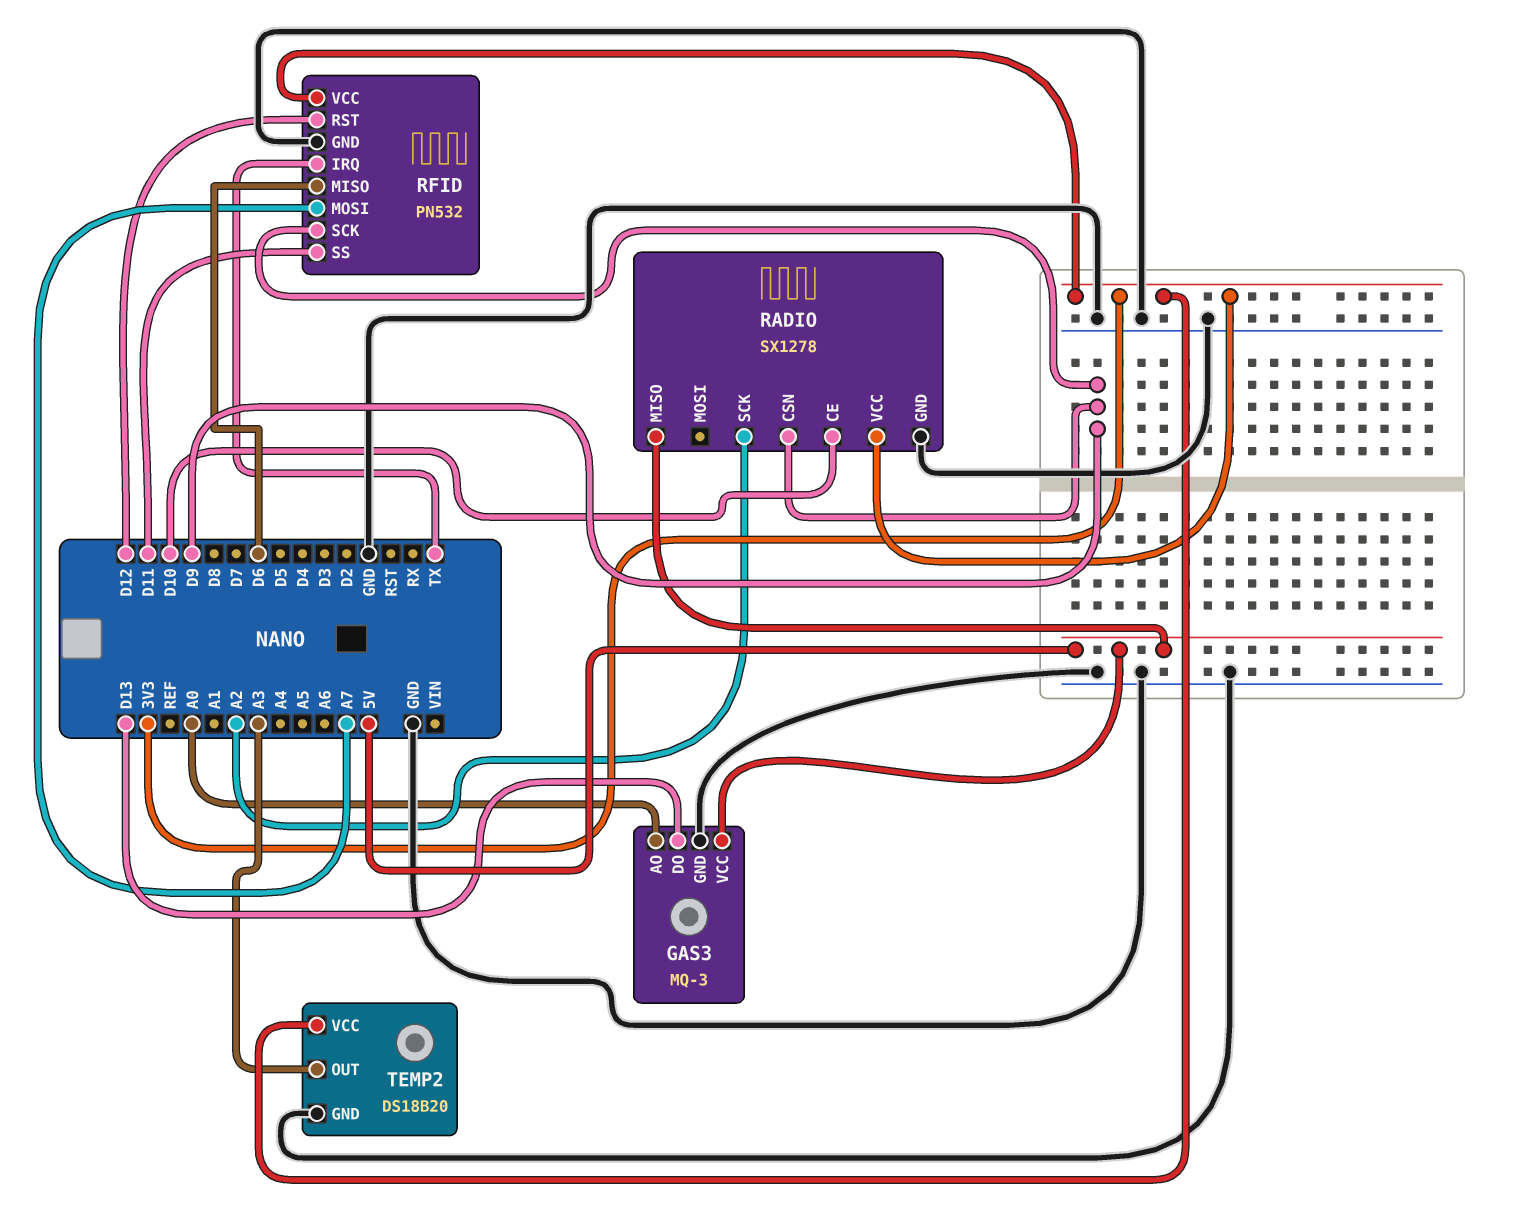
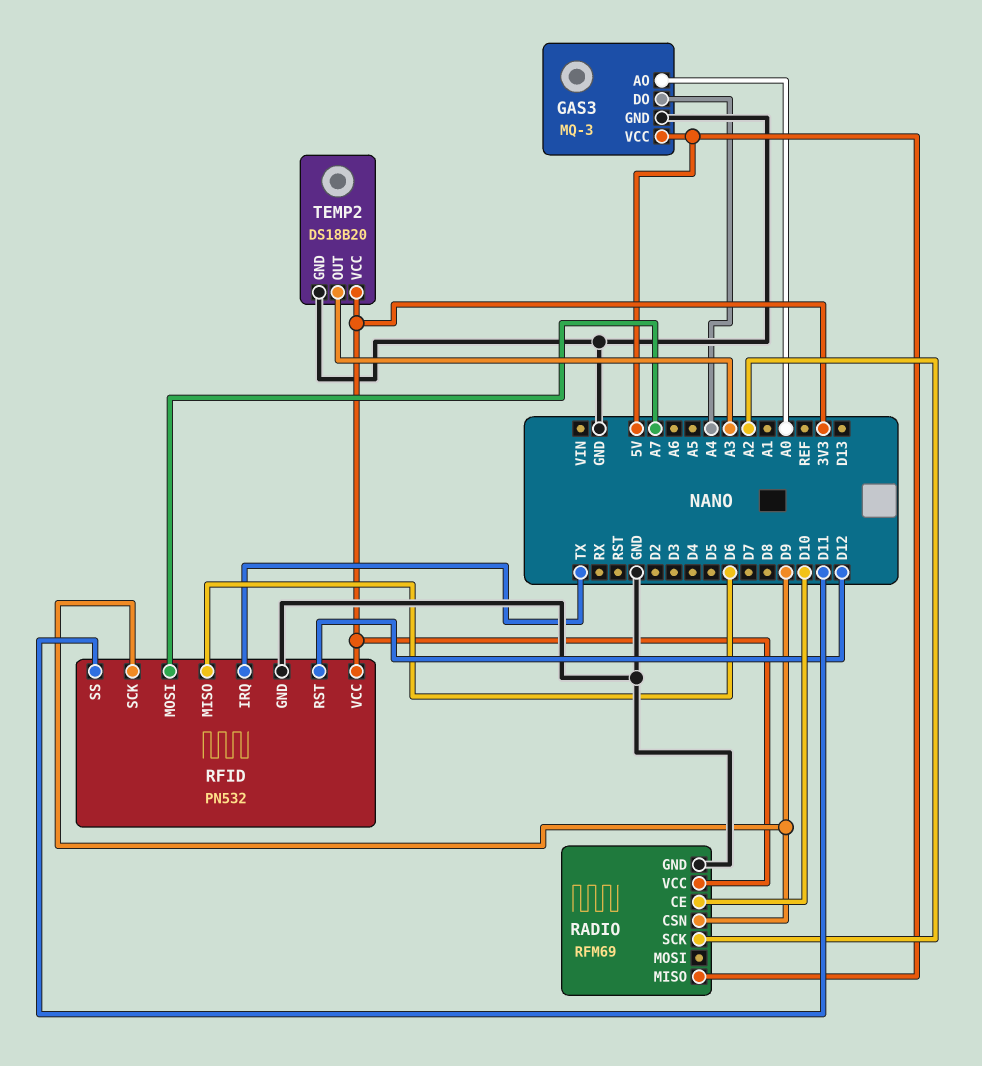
GAS3 pin DO: D13 -> A4
RADIO: SX1278 -> RFM69

